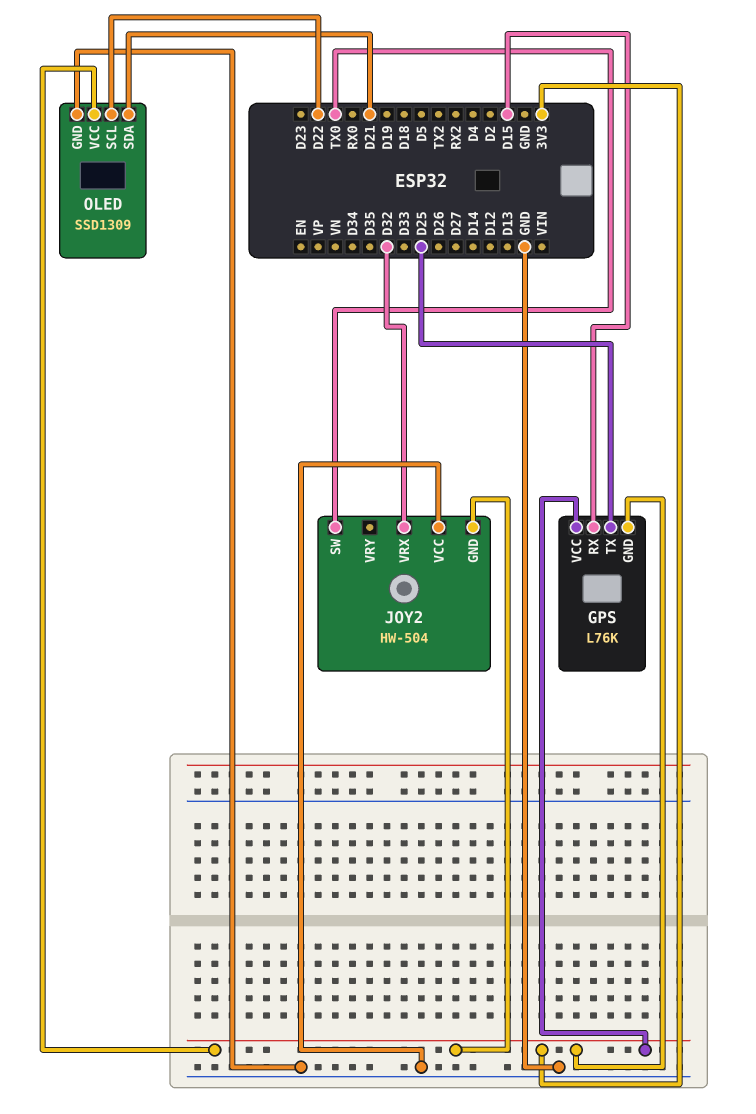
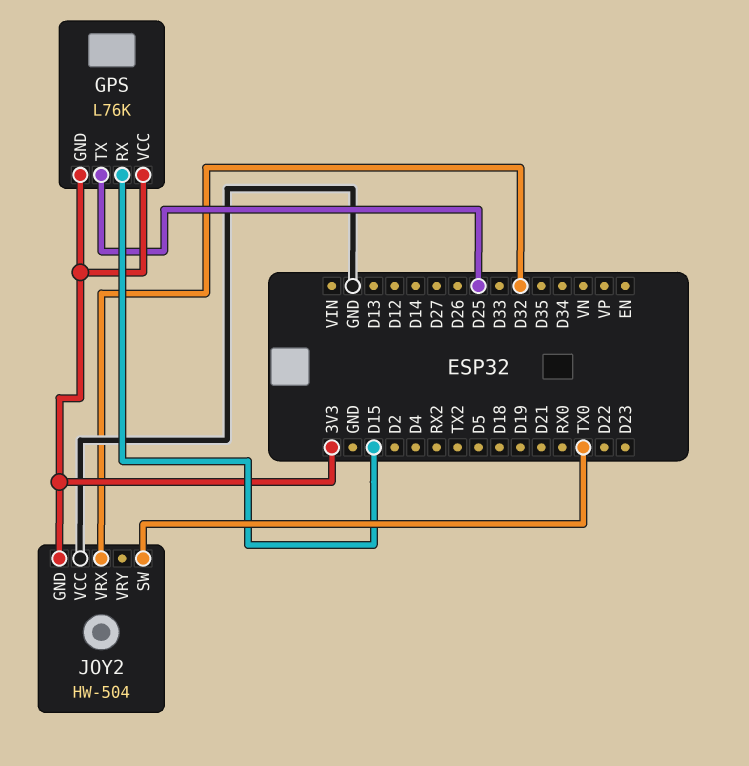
OLED: SSD1309 -> none
OLED pin GND: GND -> none
OLED pin SCL: D22 -> none
OLED pin SDA: D21 -> none
OLED pin VCC: 3V3 -> none

